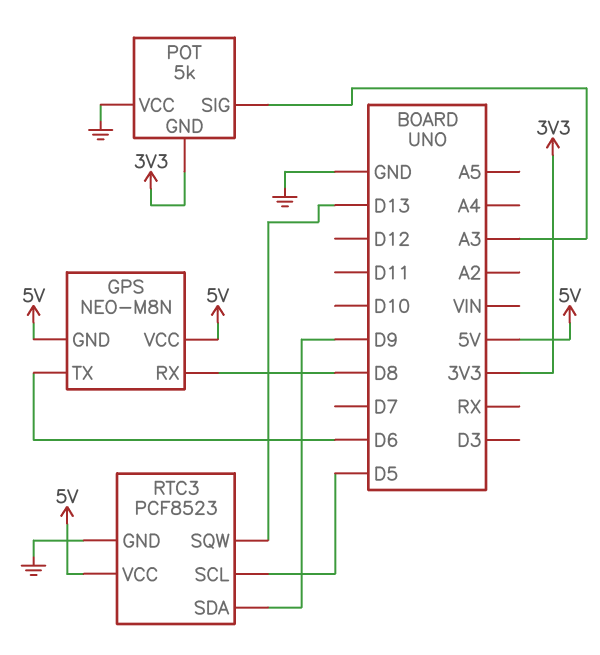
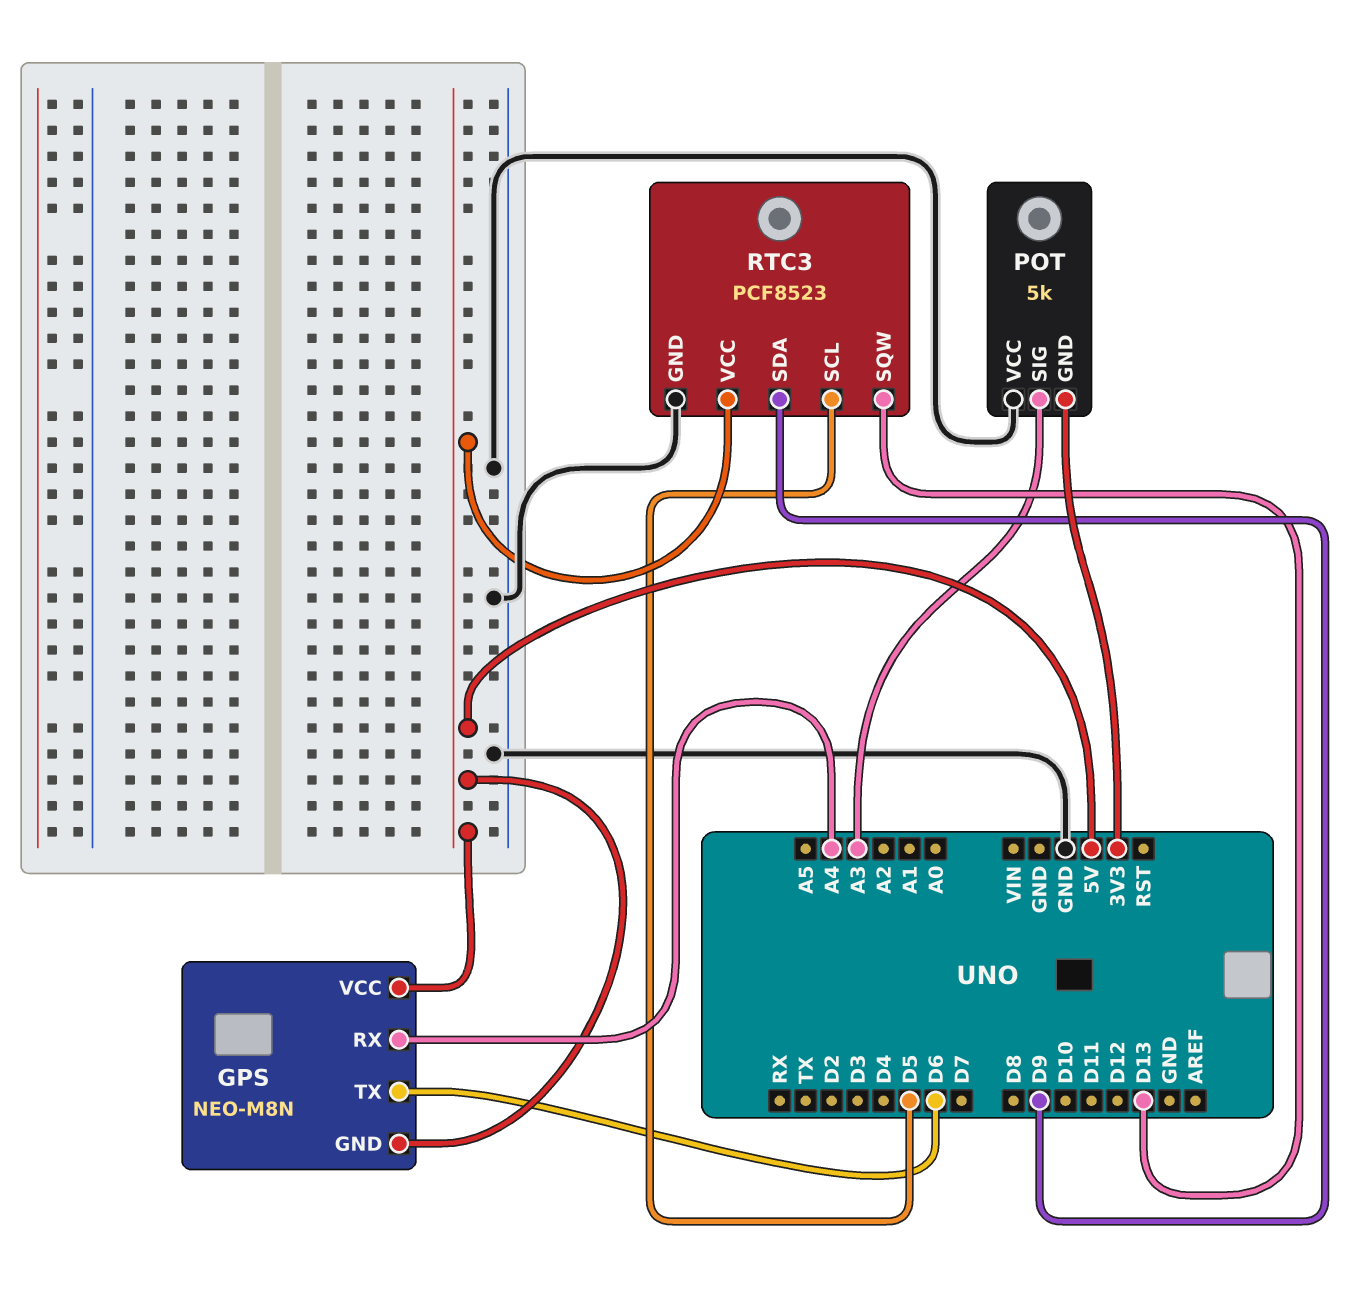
GPS pin RX: D8 -> A4

